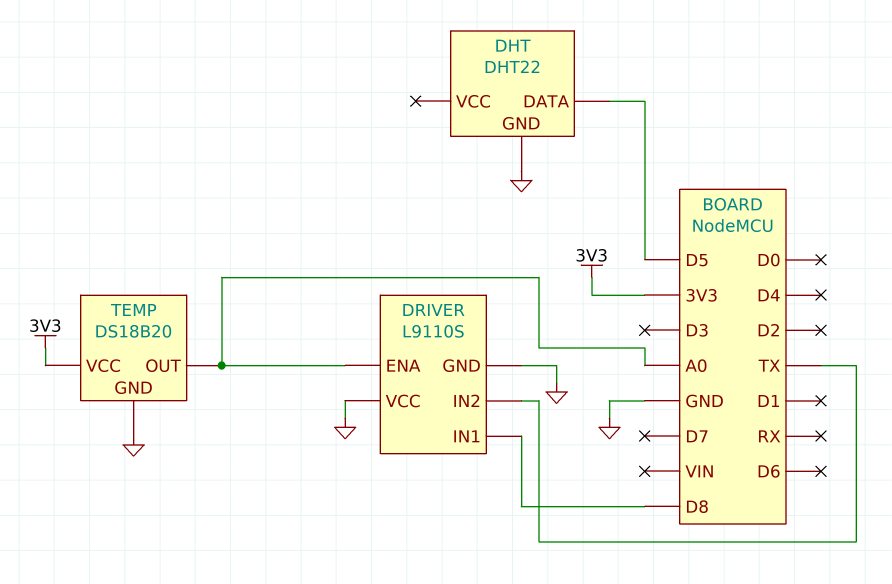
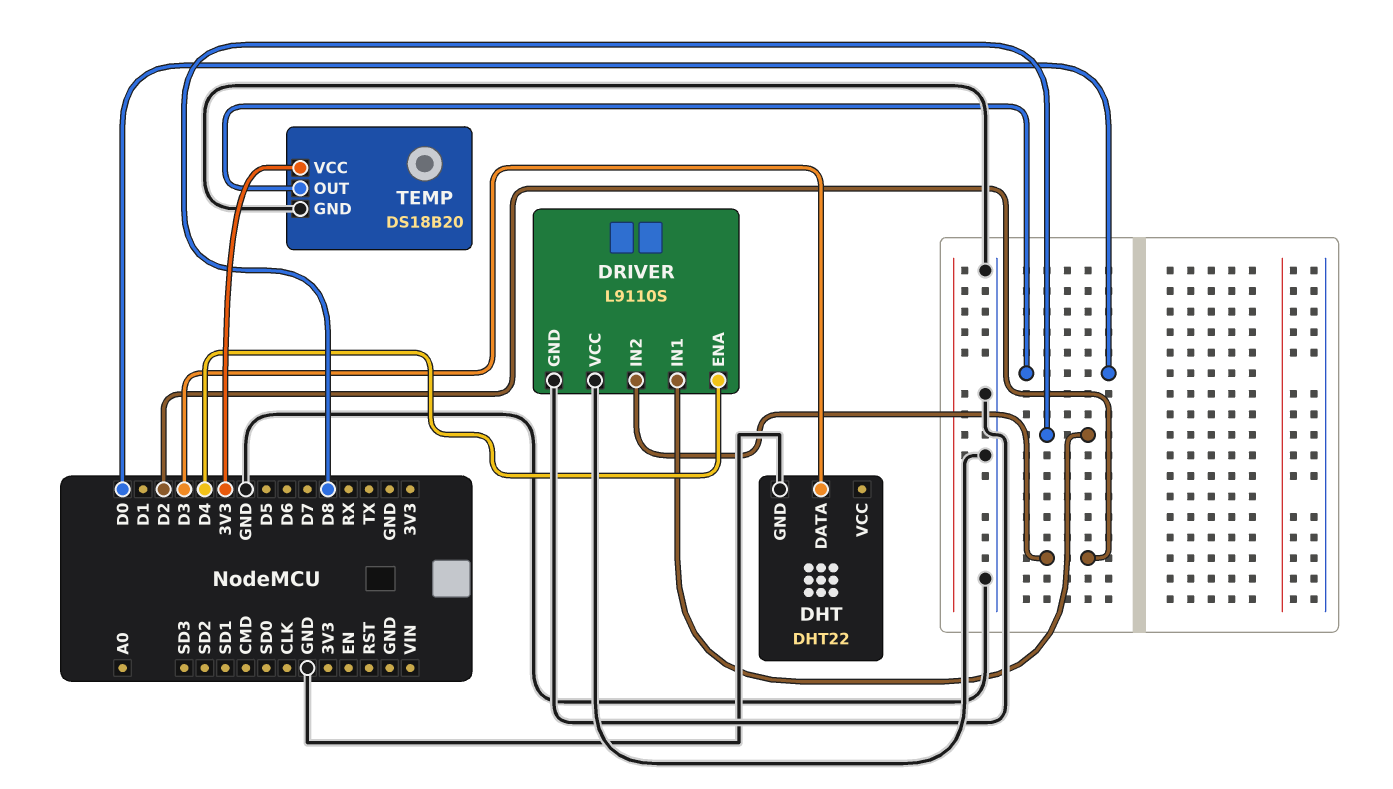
DHT pin DATA: D5 -> D3
DRIVER pin ENA: A0 -> D4
DRIVER pin IN2: TX -> D2
TEMP pin OUT: A0 -> D0

